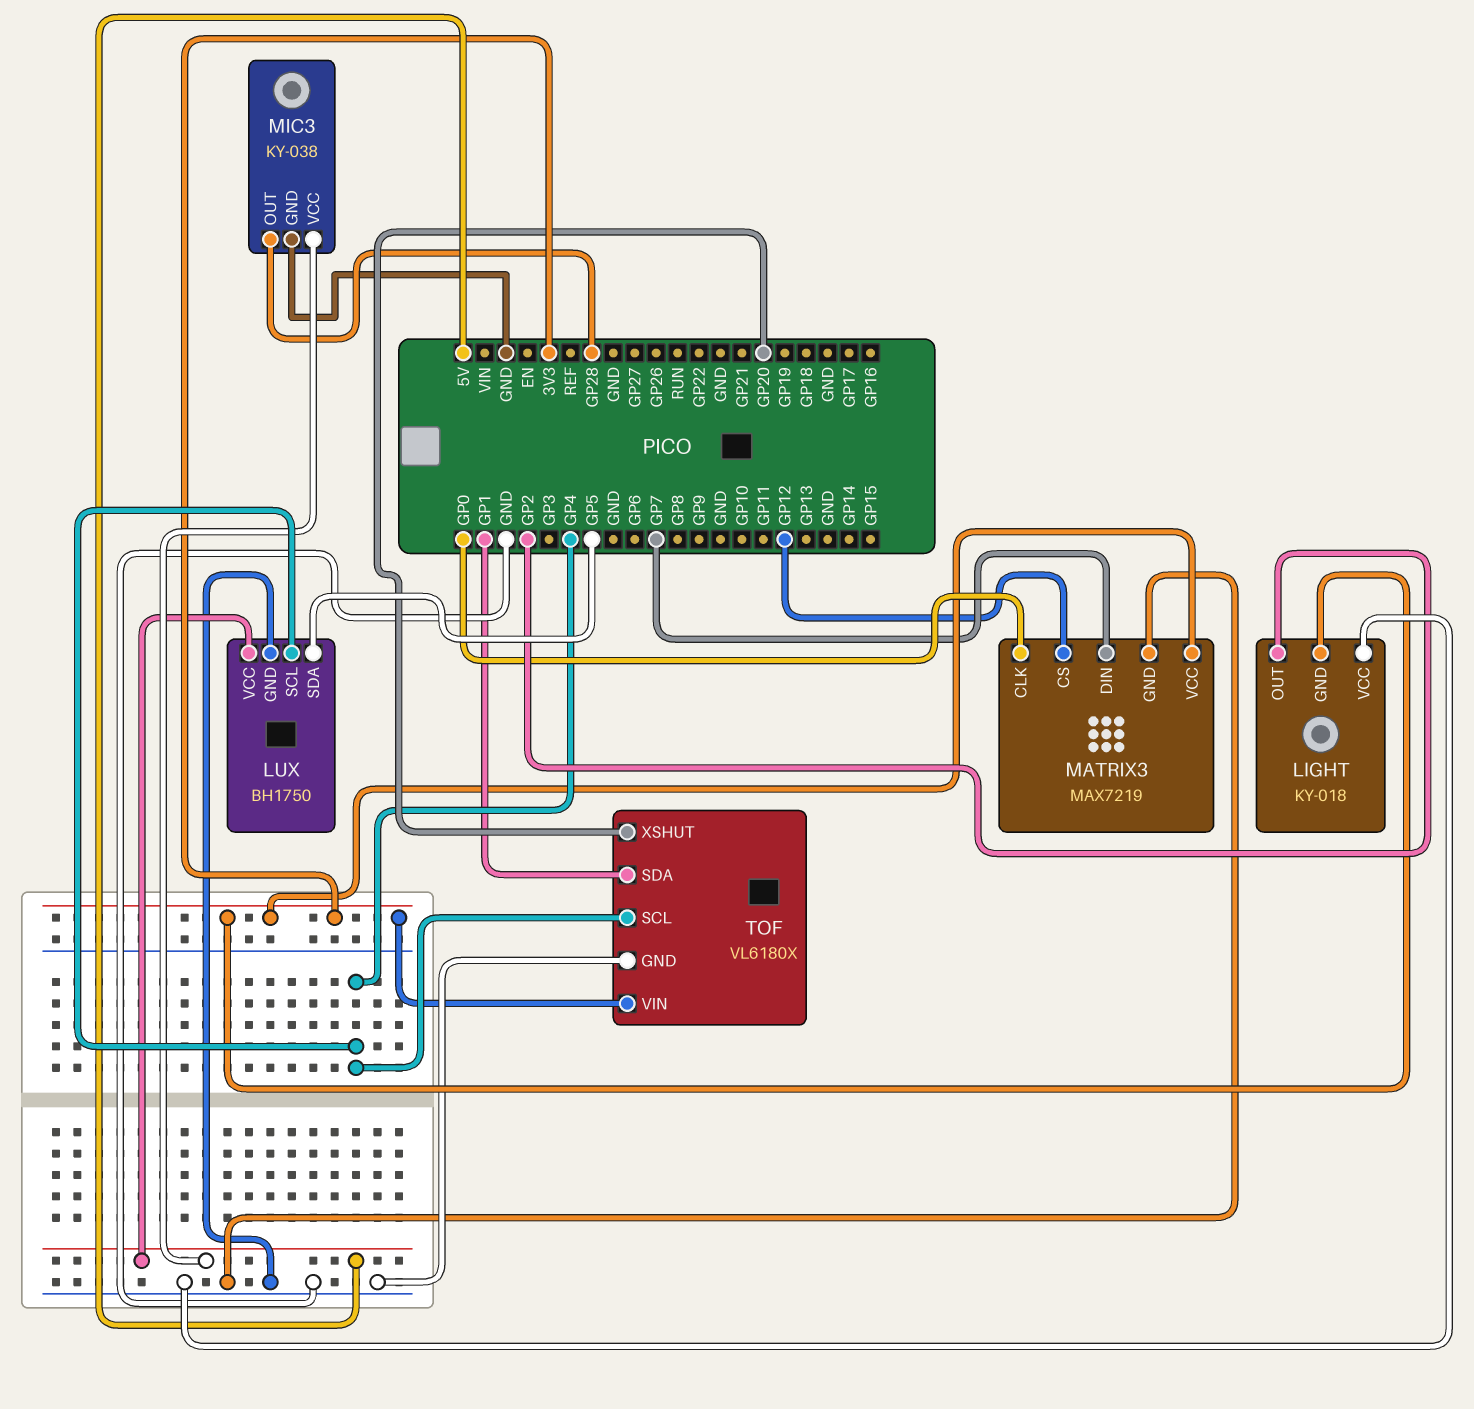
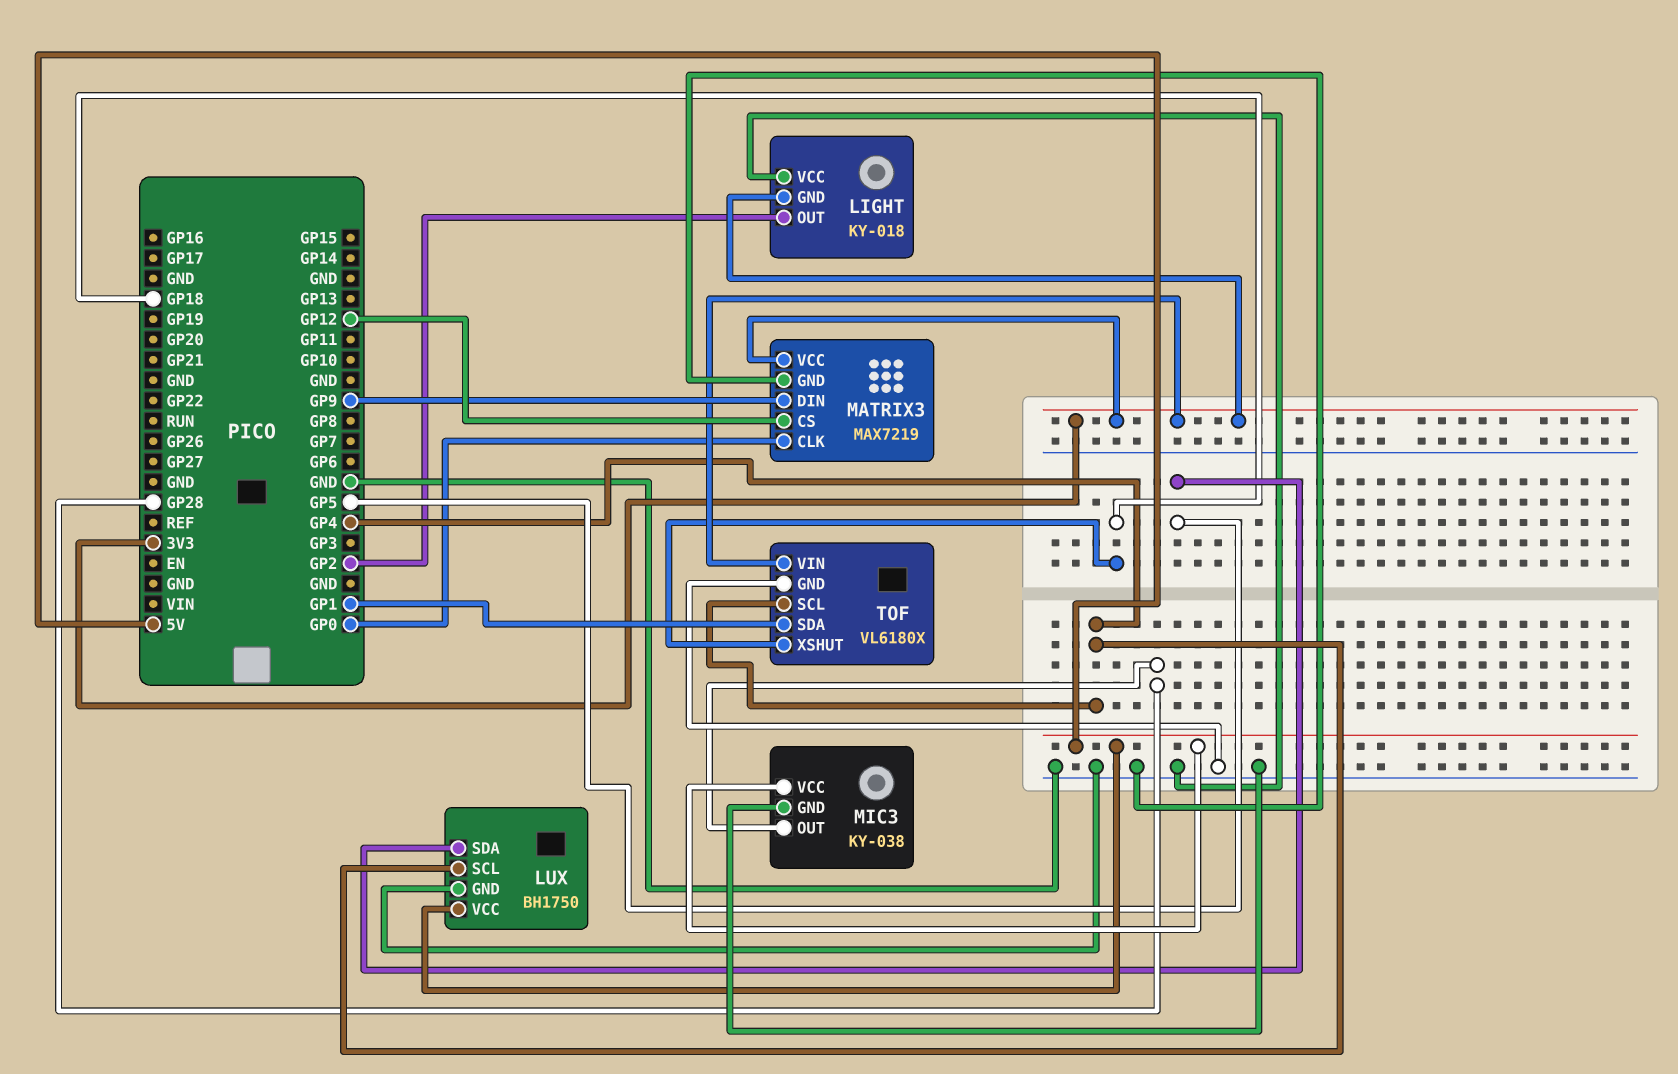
MATRIX3 pin DIN: GP7 -> GP9
TOF pin XSHUT: GP20 -> GP18

